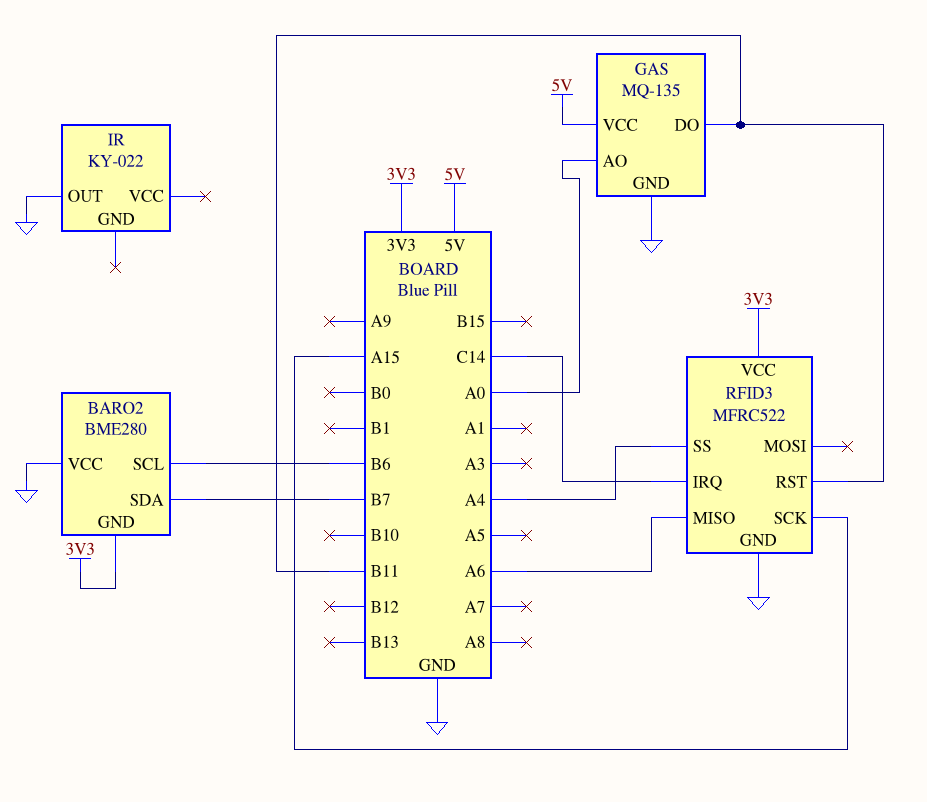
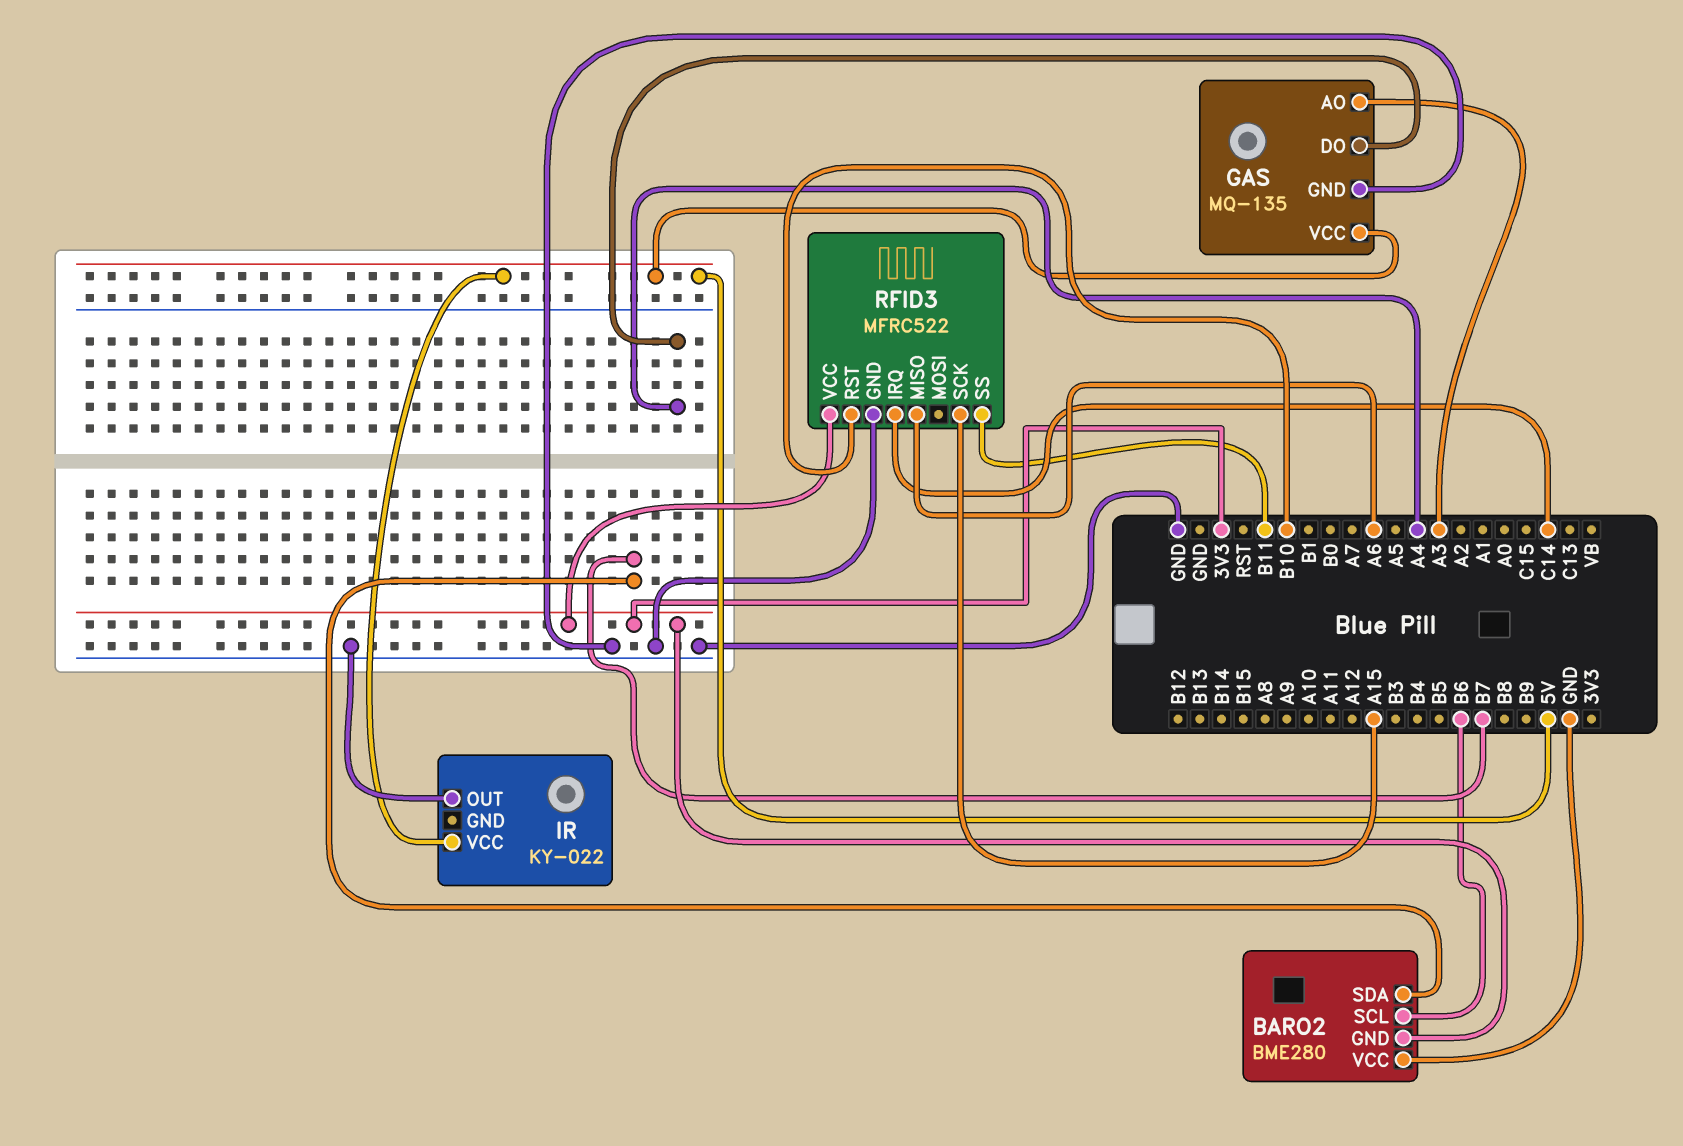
GAS pin AO: A0 -> A3
GAS pin DO: B11 -> A4
IR pin VCC: none -> 5V
RFID3 pin RST: B11 -> B10
RFID3 pin SS: A4 -> B11

